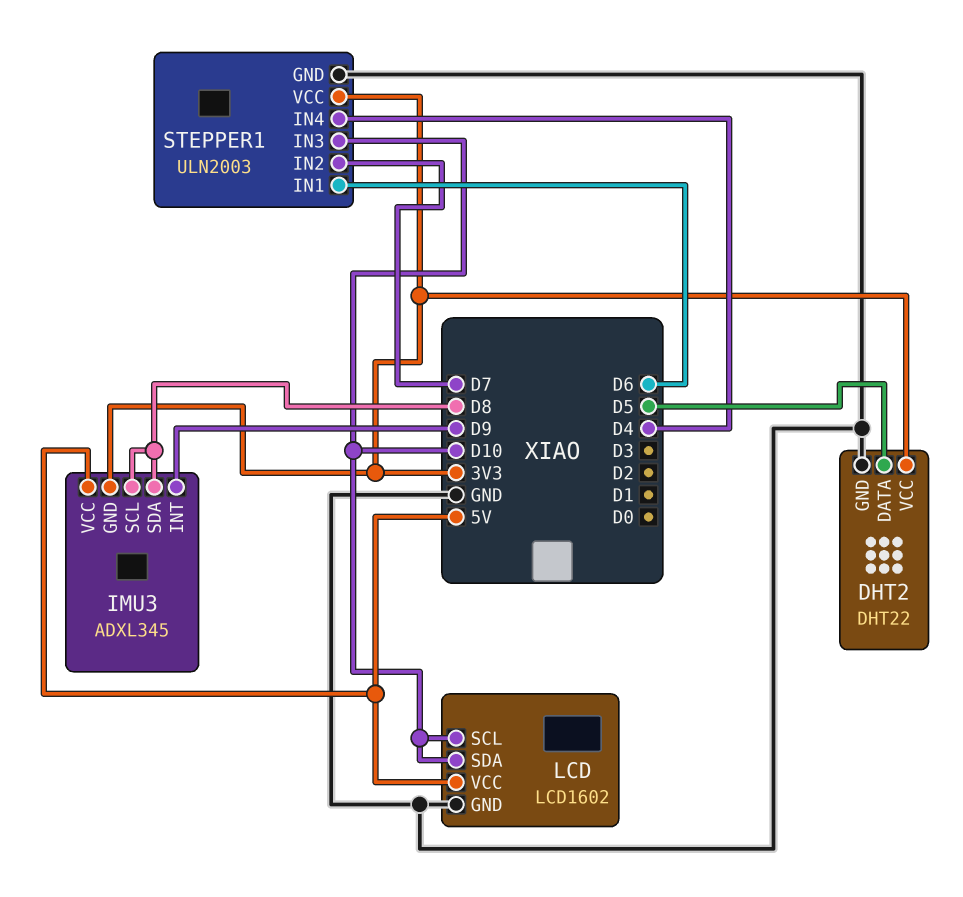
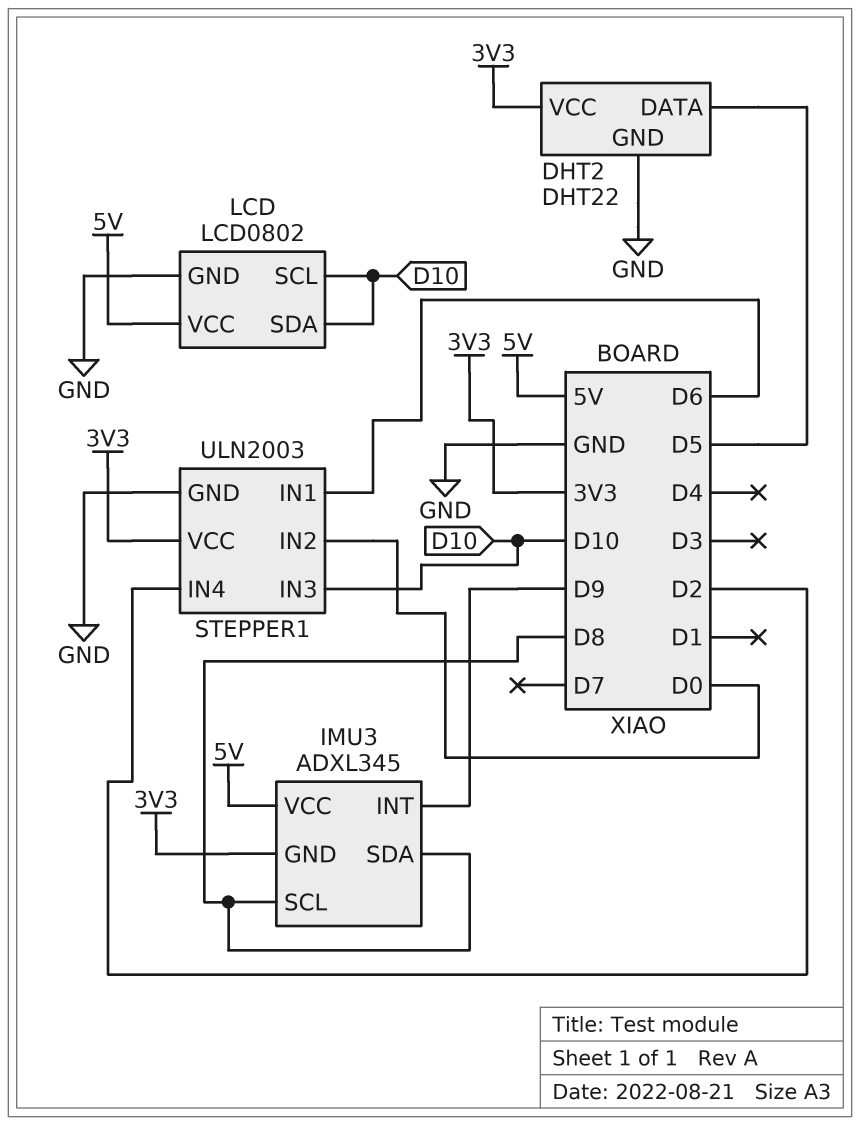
LCD: LCD1602 -> LCD0802
STEPPER1 pin IN2: D7 -> D0
STEPPER1 pin IN4: D4 -> D2

